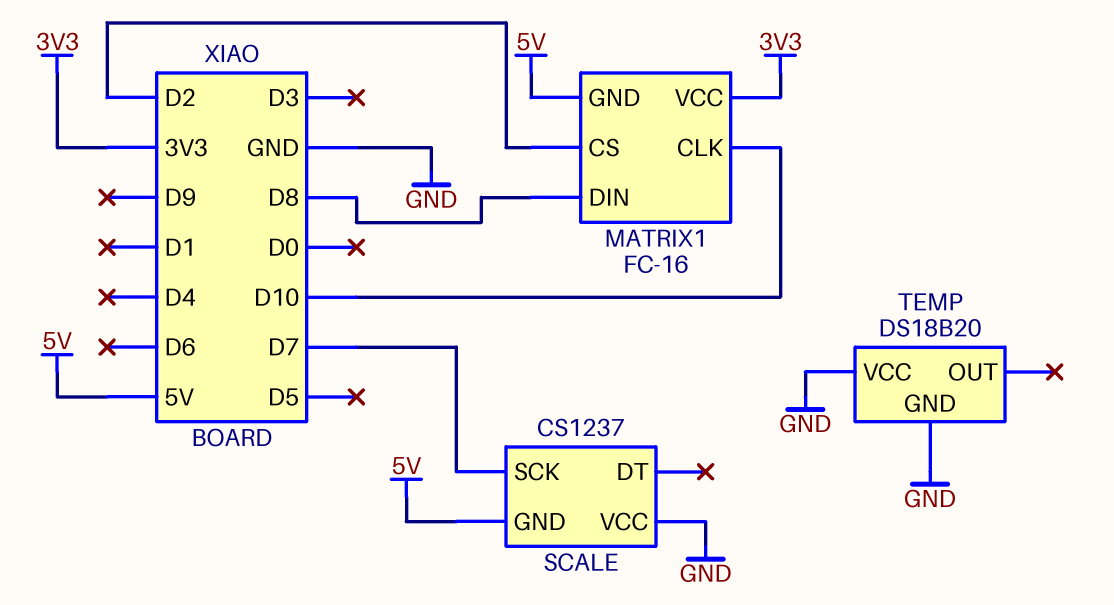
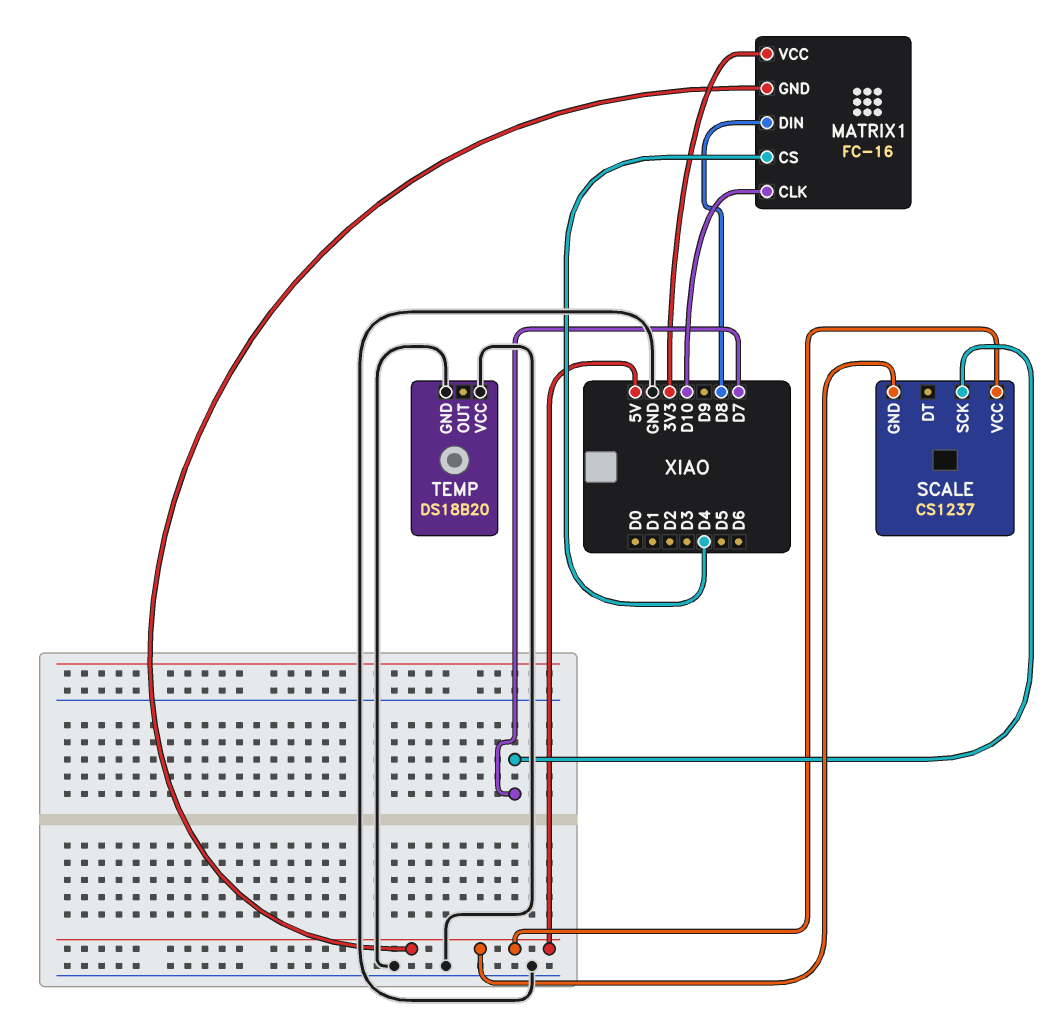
MATRIX1 pin CS: D2 -> D4
SCALE pin VCC: GND -> 5V

